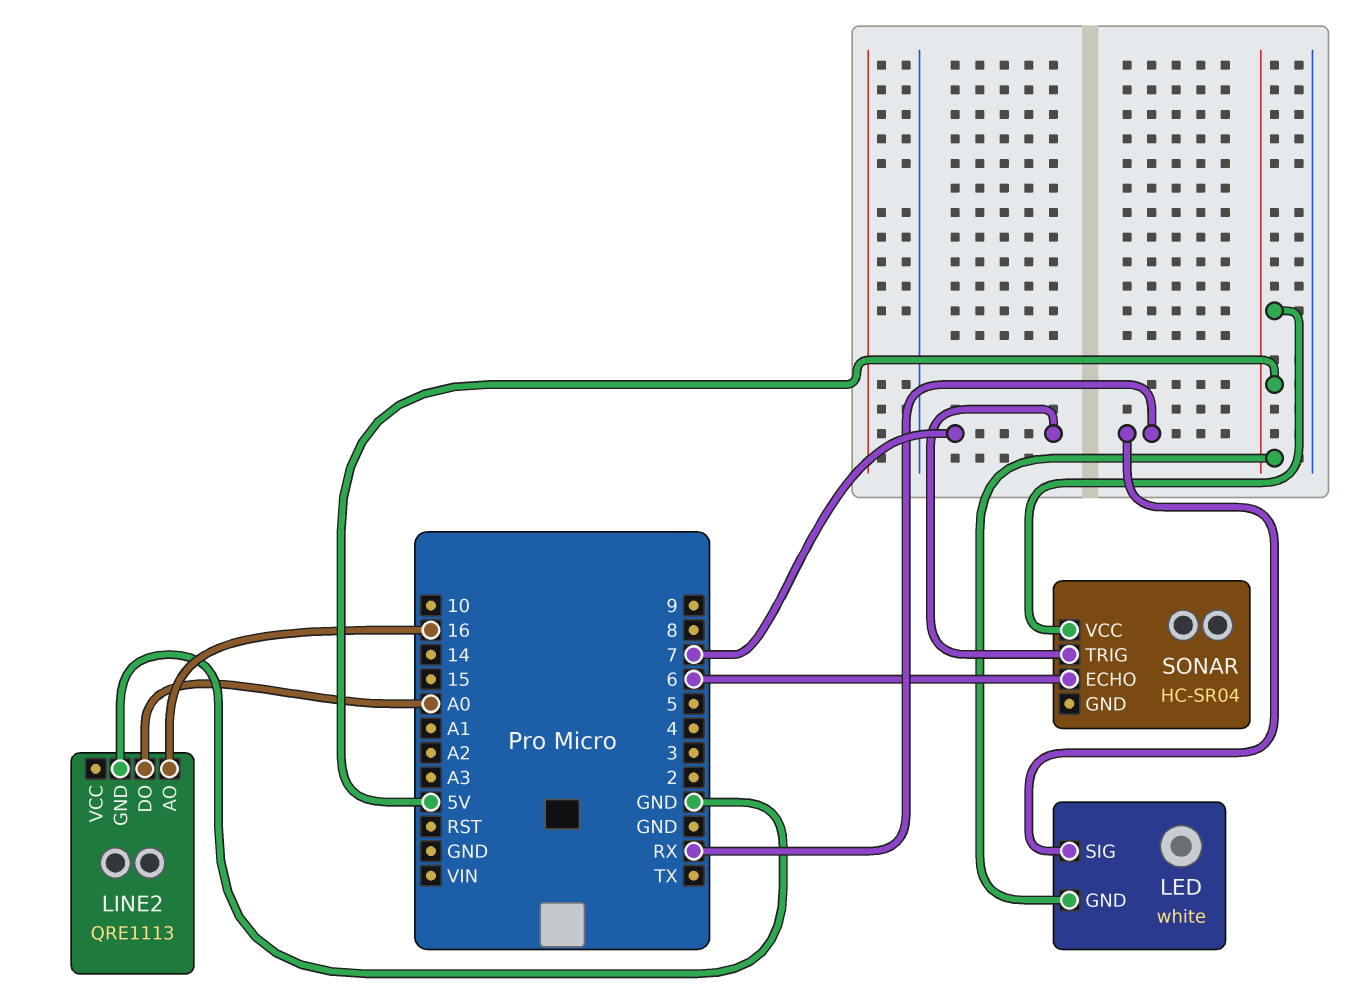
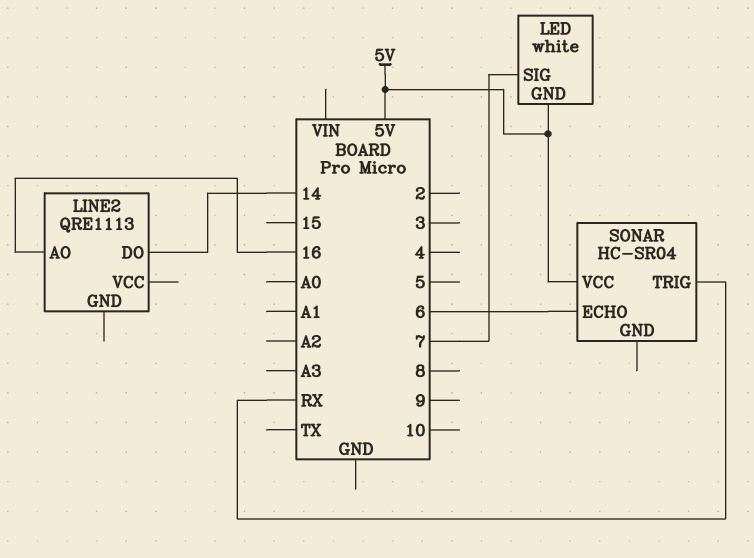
LED pin SIG: RX -> 7
LINE2 pin DO: A0 -> 14
LINE2 pin GND: GND -> none
SONAR pin TRIG: 7 -> RX

